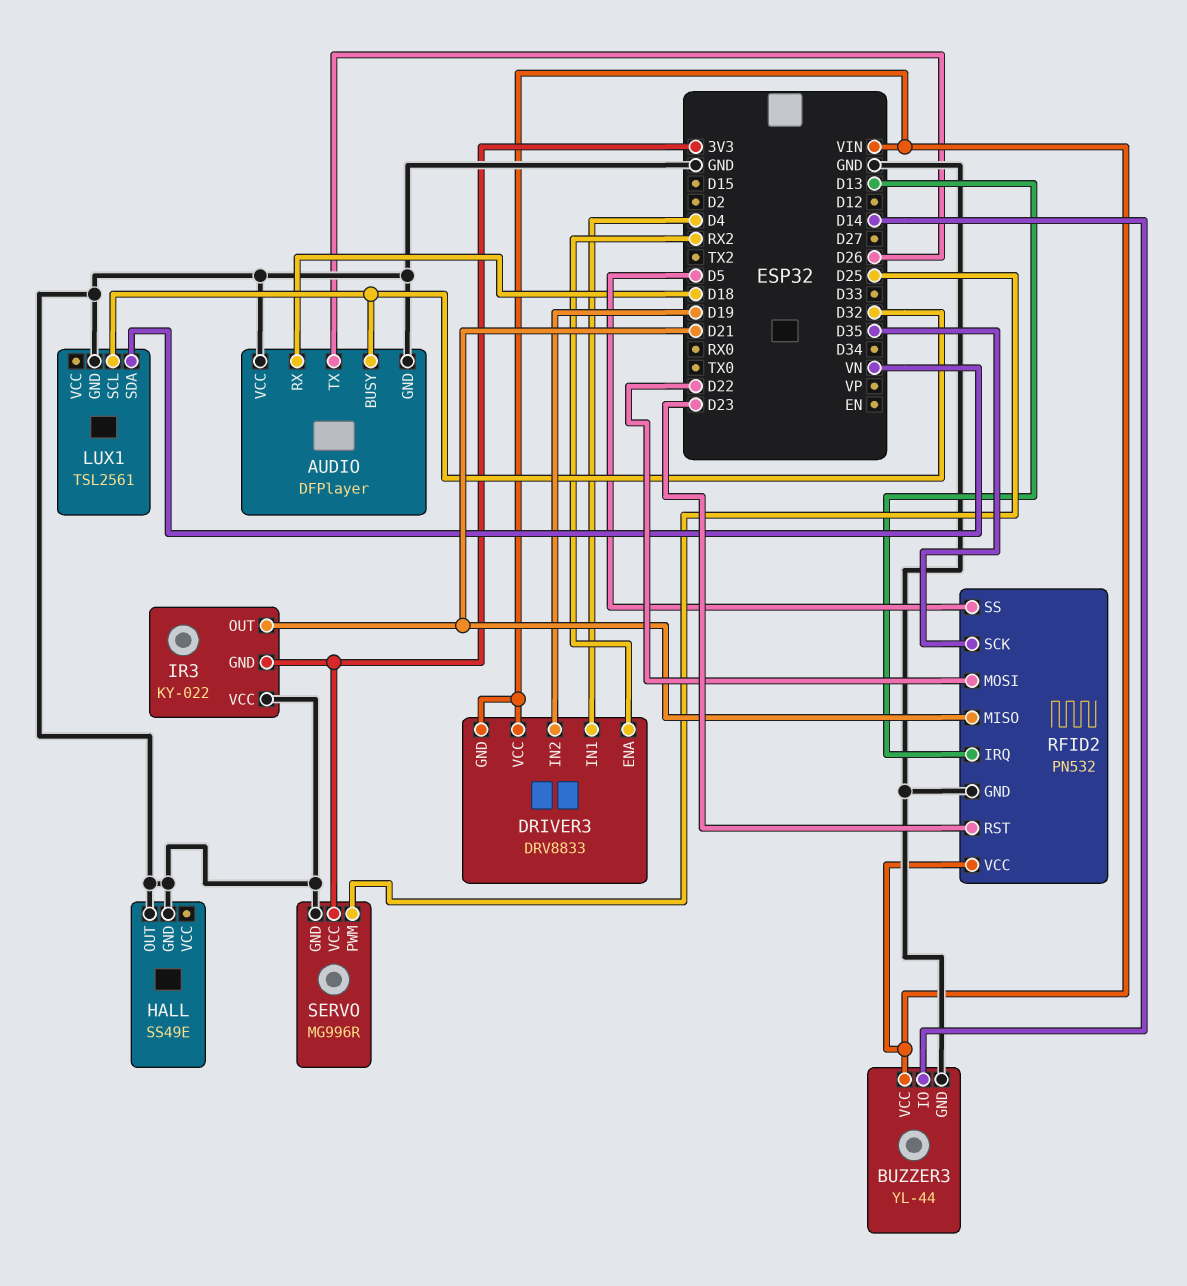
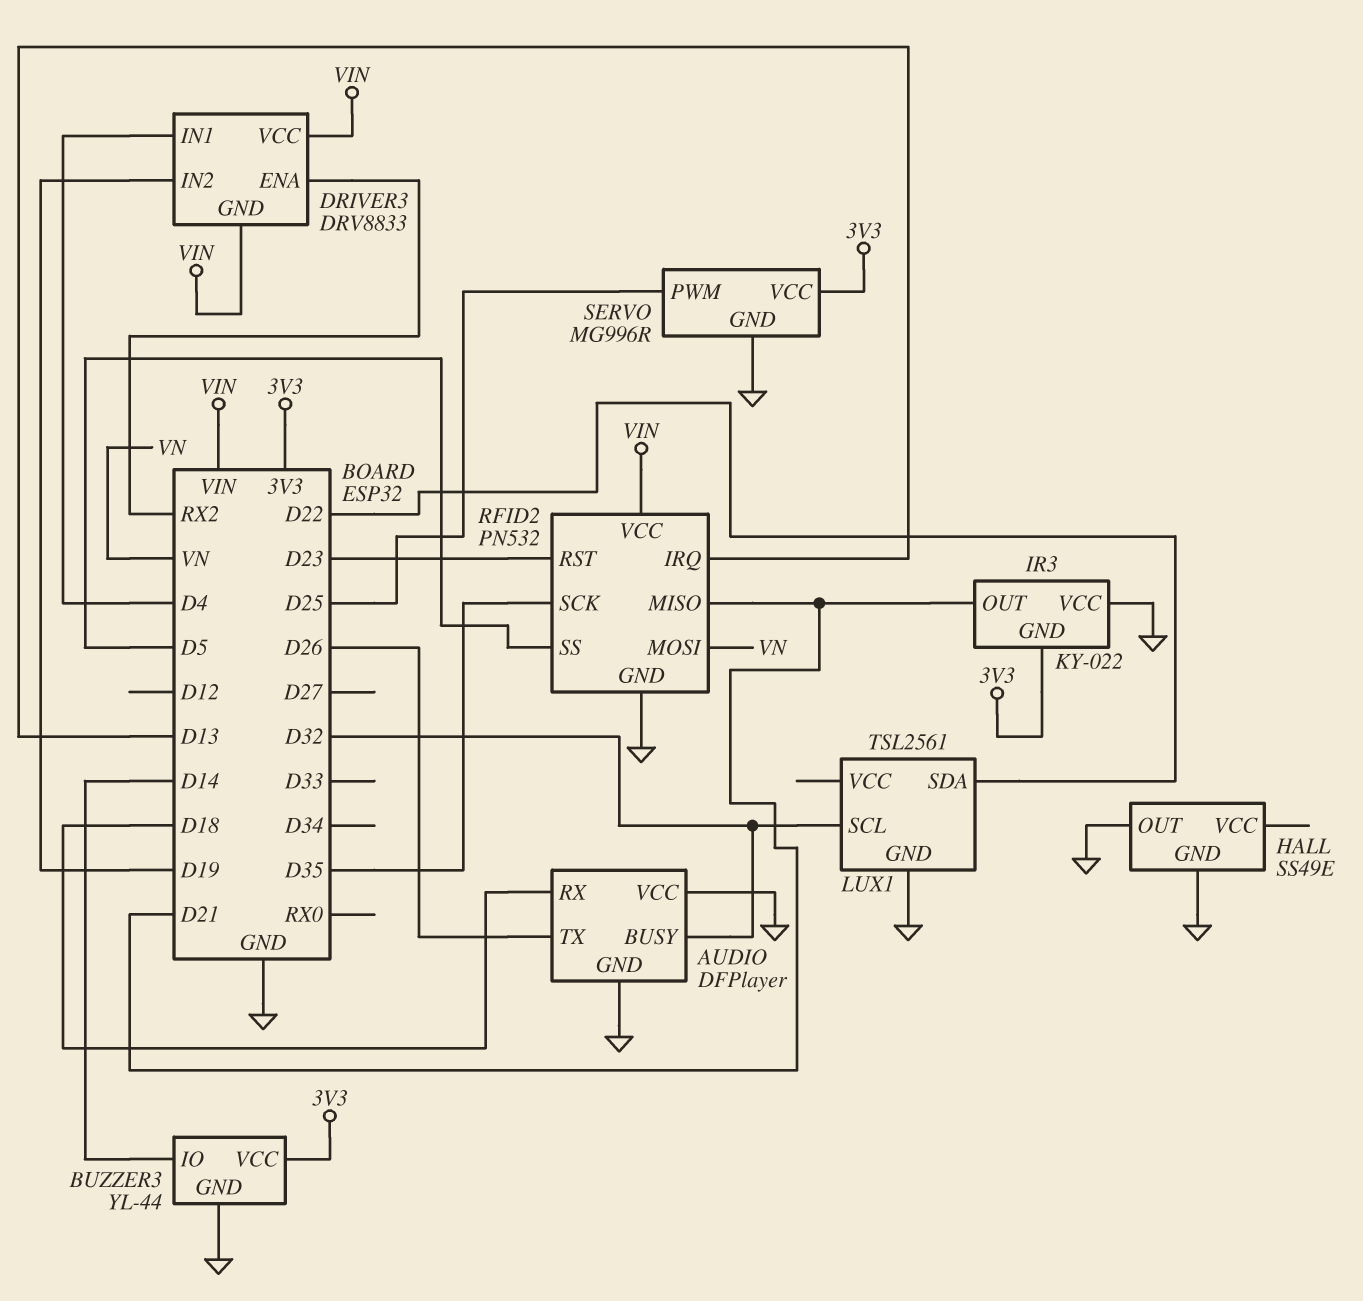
BUZZER3 pin VCC: VIN -> 3V3
LUX1 pin SDA: VN -> D22
RFID2 pin MOSI: D22 -> VN

